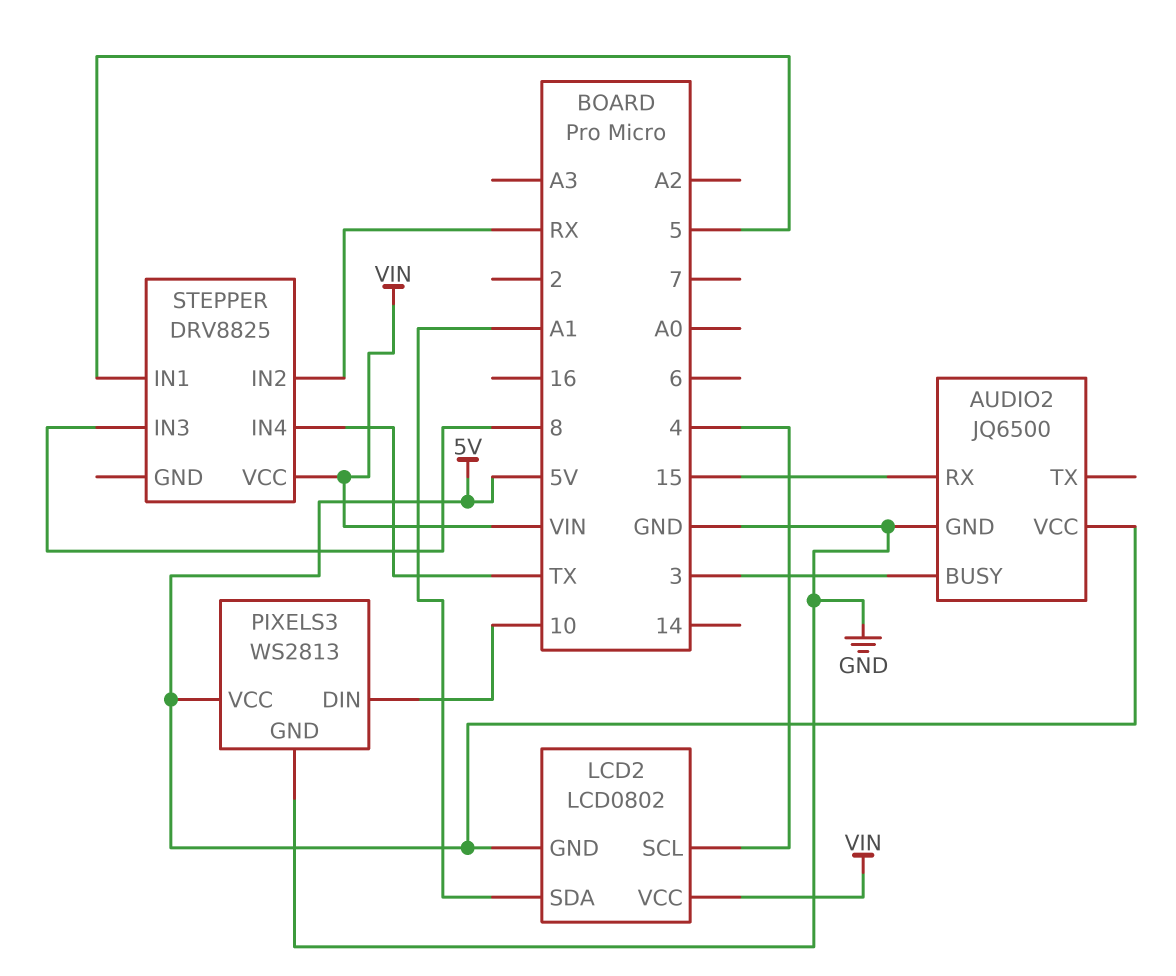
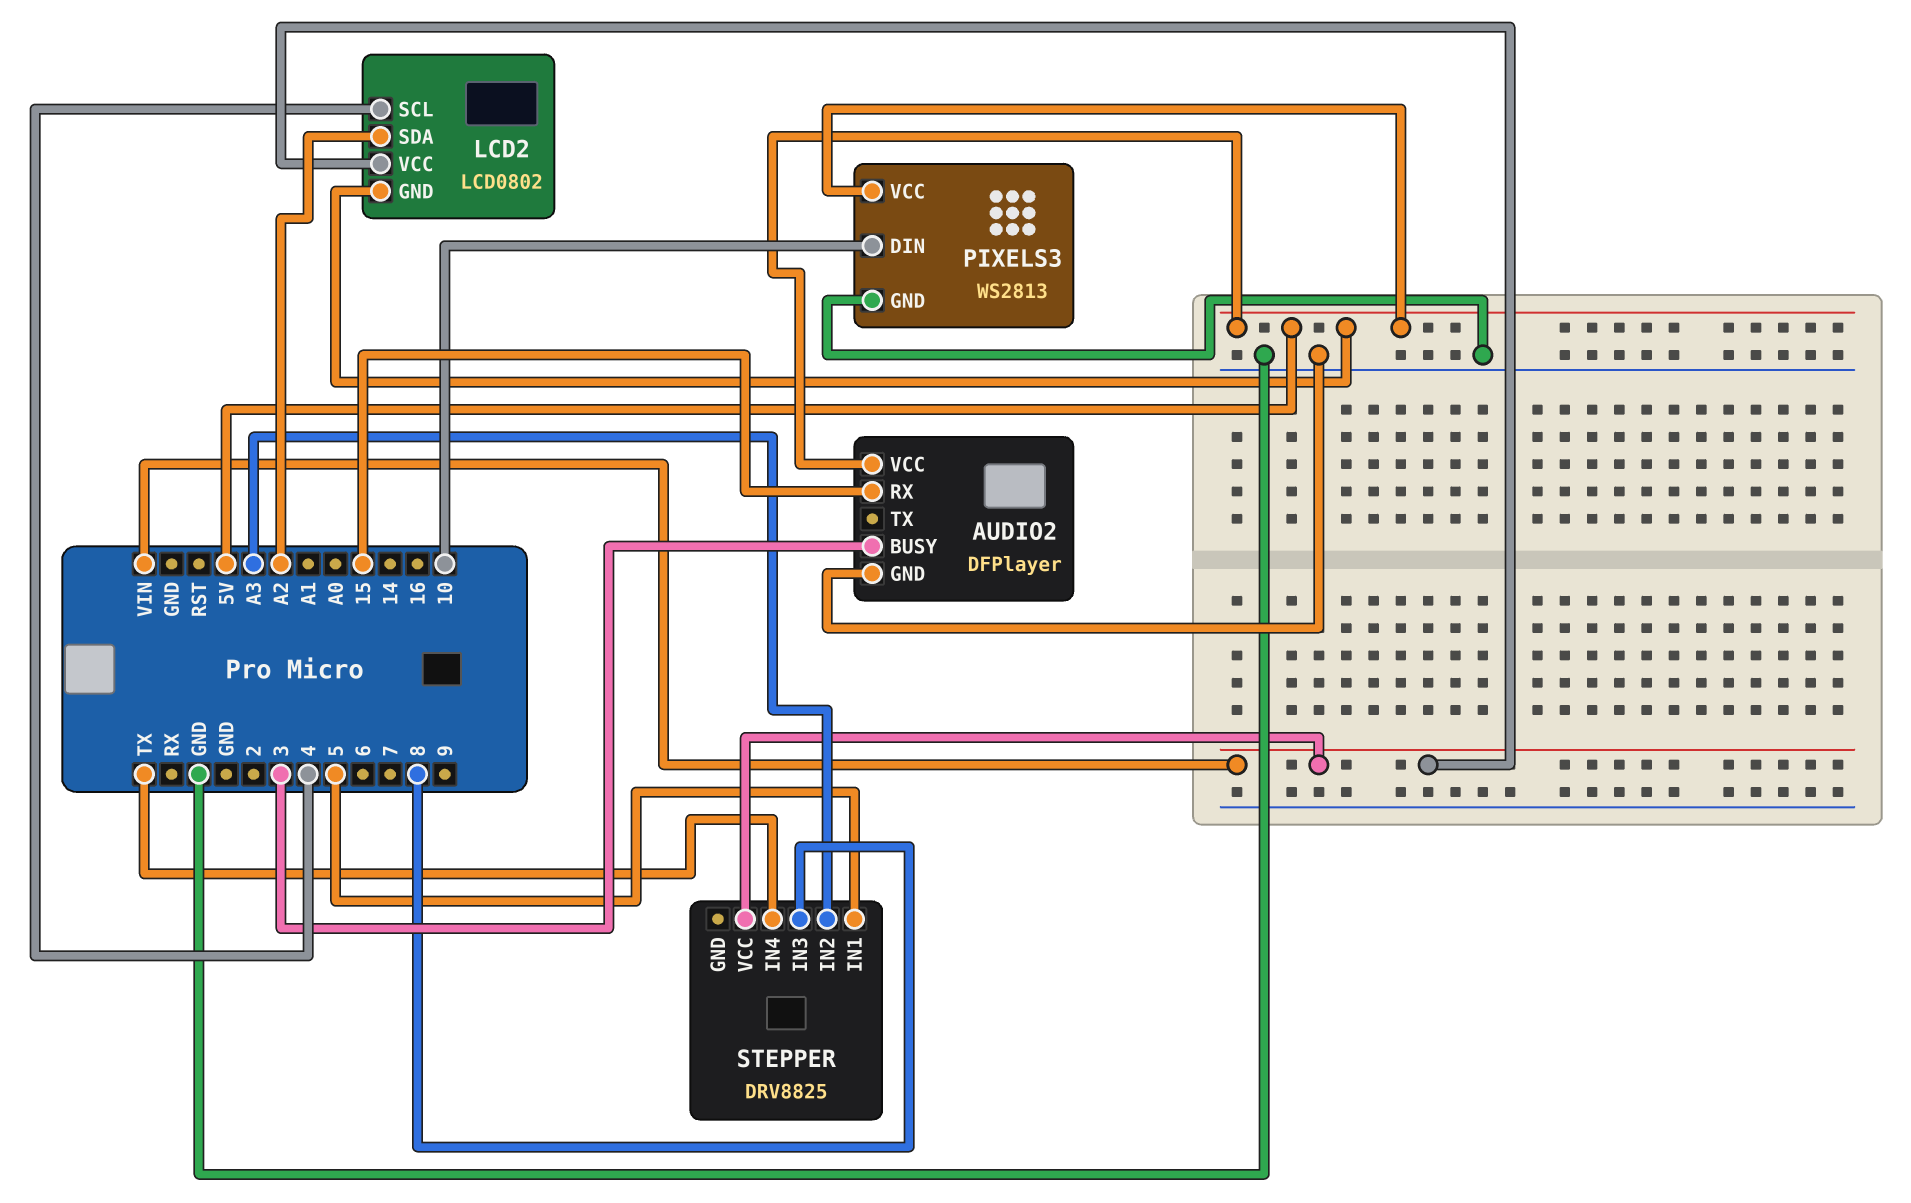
AUDIO2: JQ6500 -> DFPlayer
LCD2 pin SDA: A1 -> A2
STEPPER pin IN2: RX -> A3

